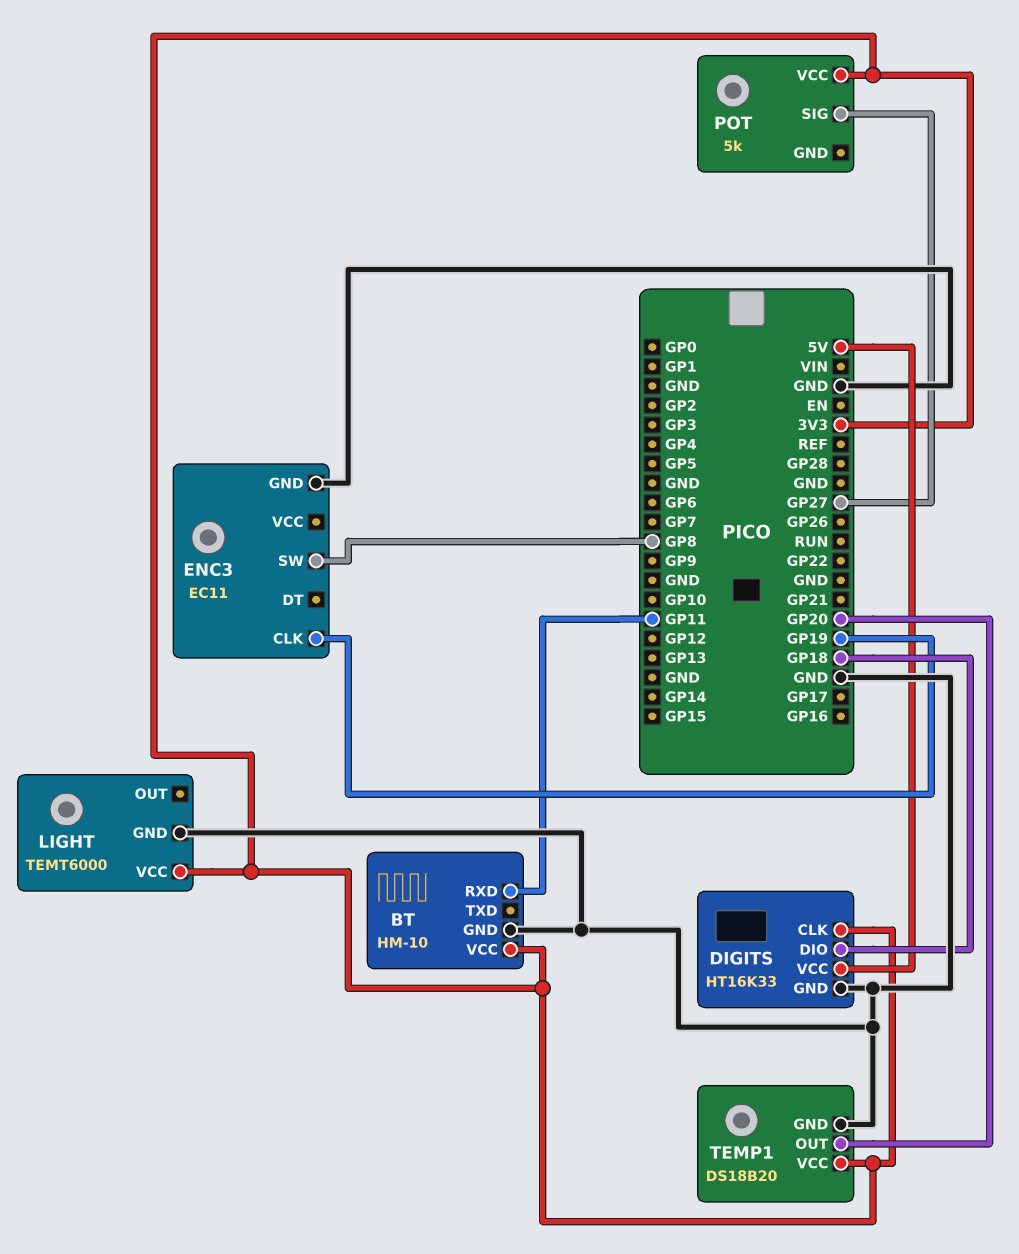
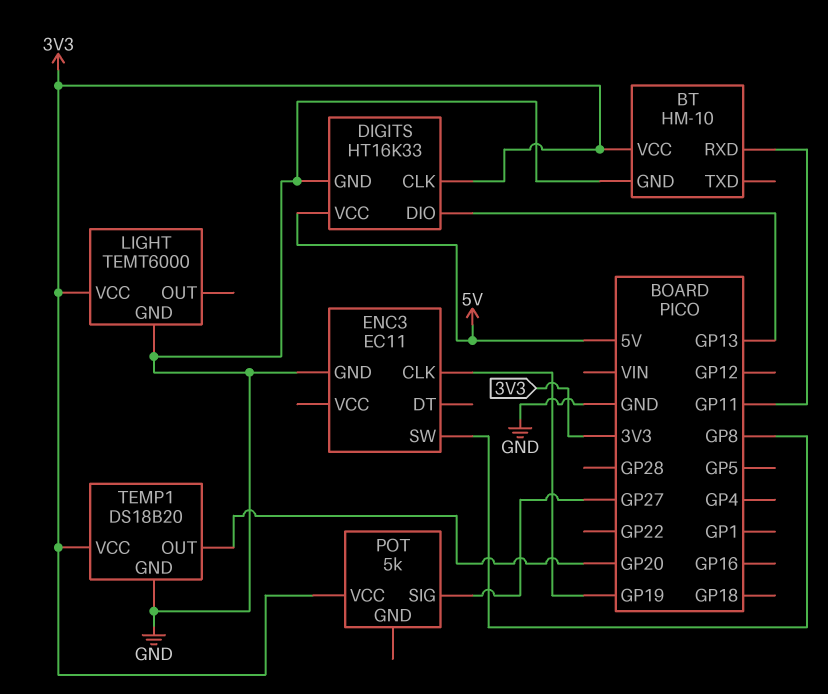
DIGITS pin DIO: GP18 -> GP13

